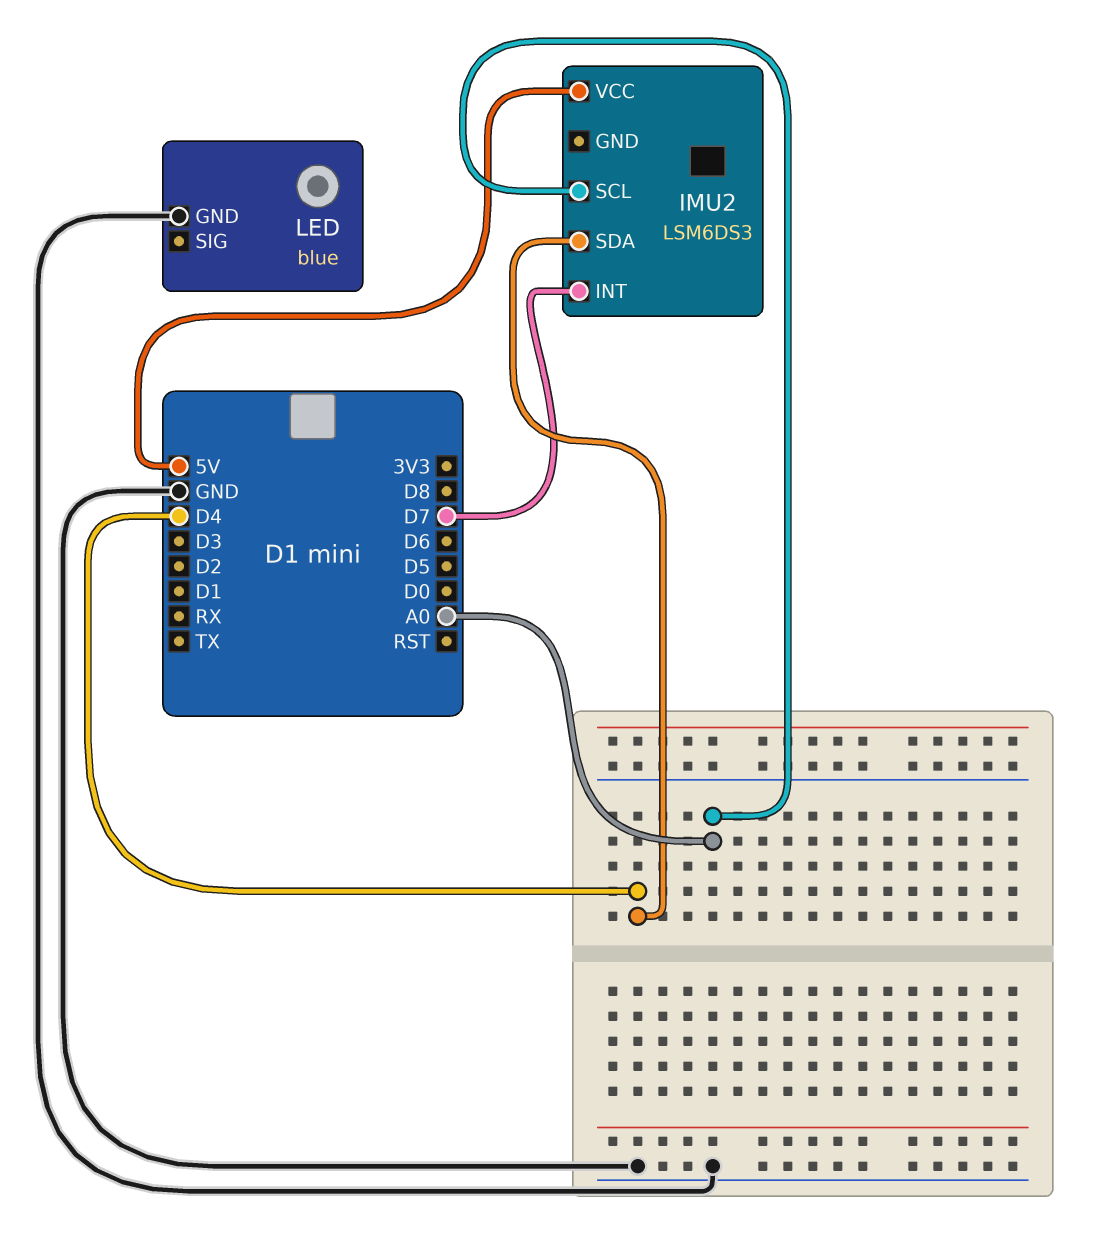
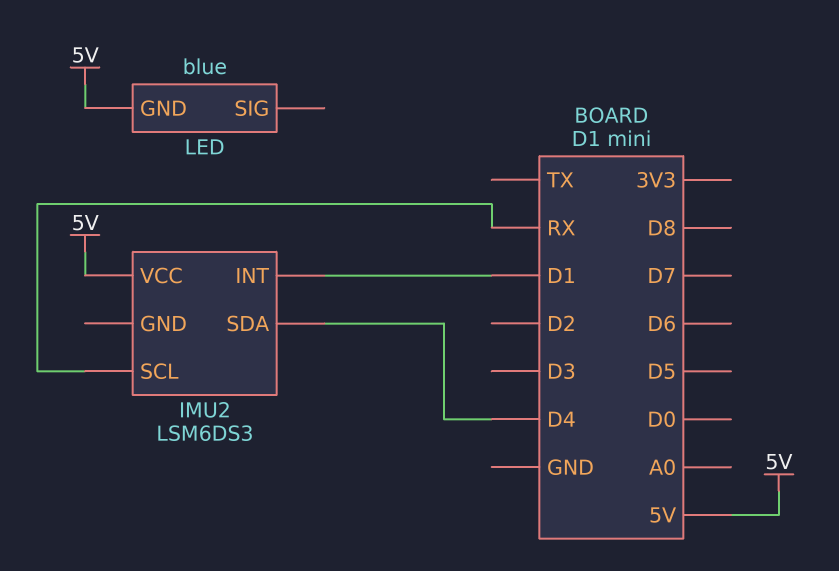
IMU2 pin INT: D7 -> D1
IMU2 pin SCL: A0 -> RX
LED pin GND: GND -> 5V

